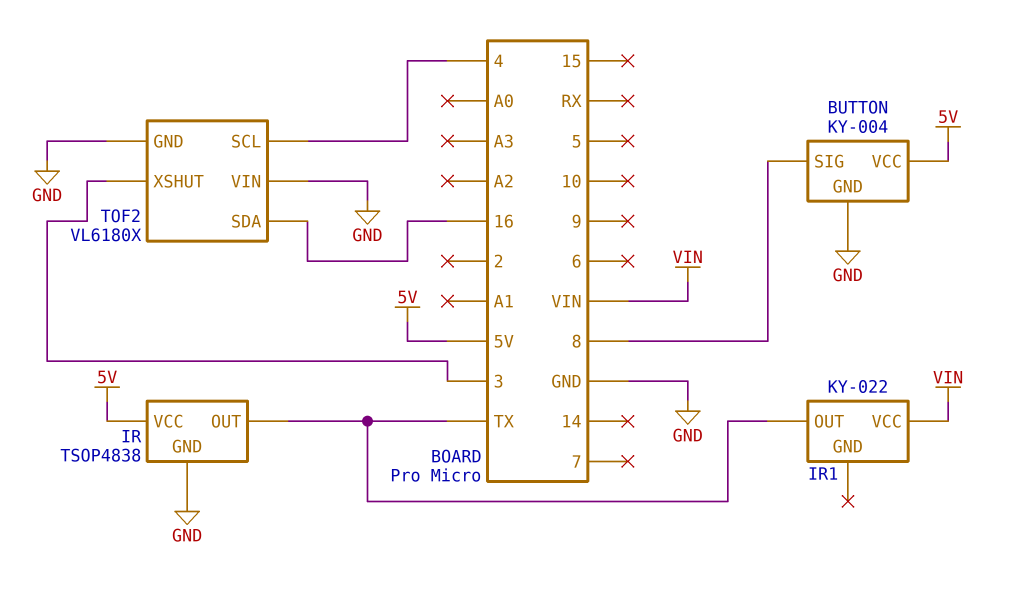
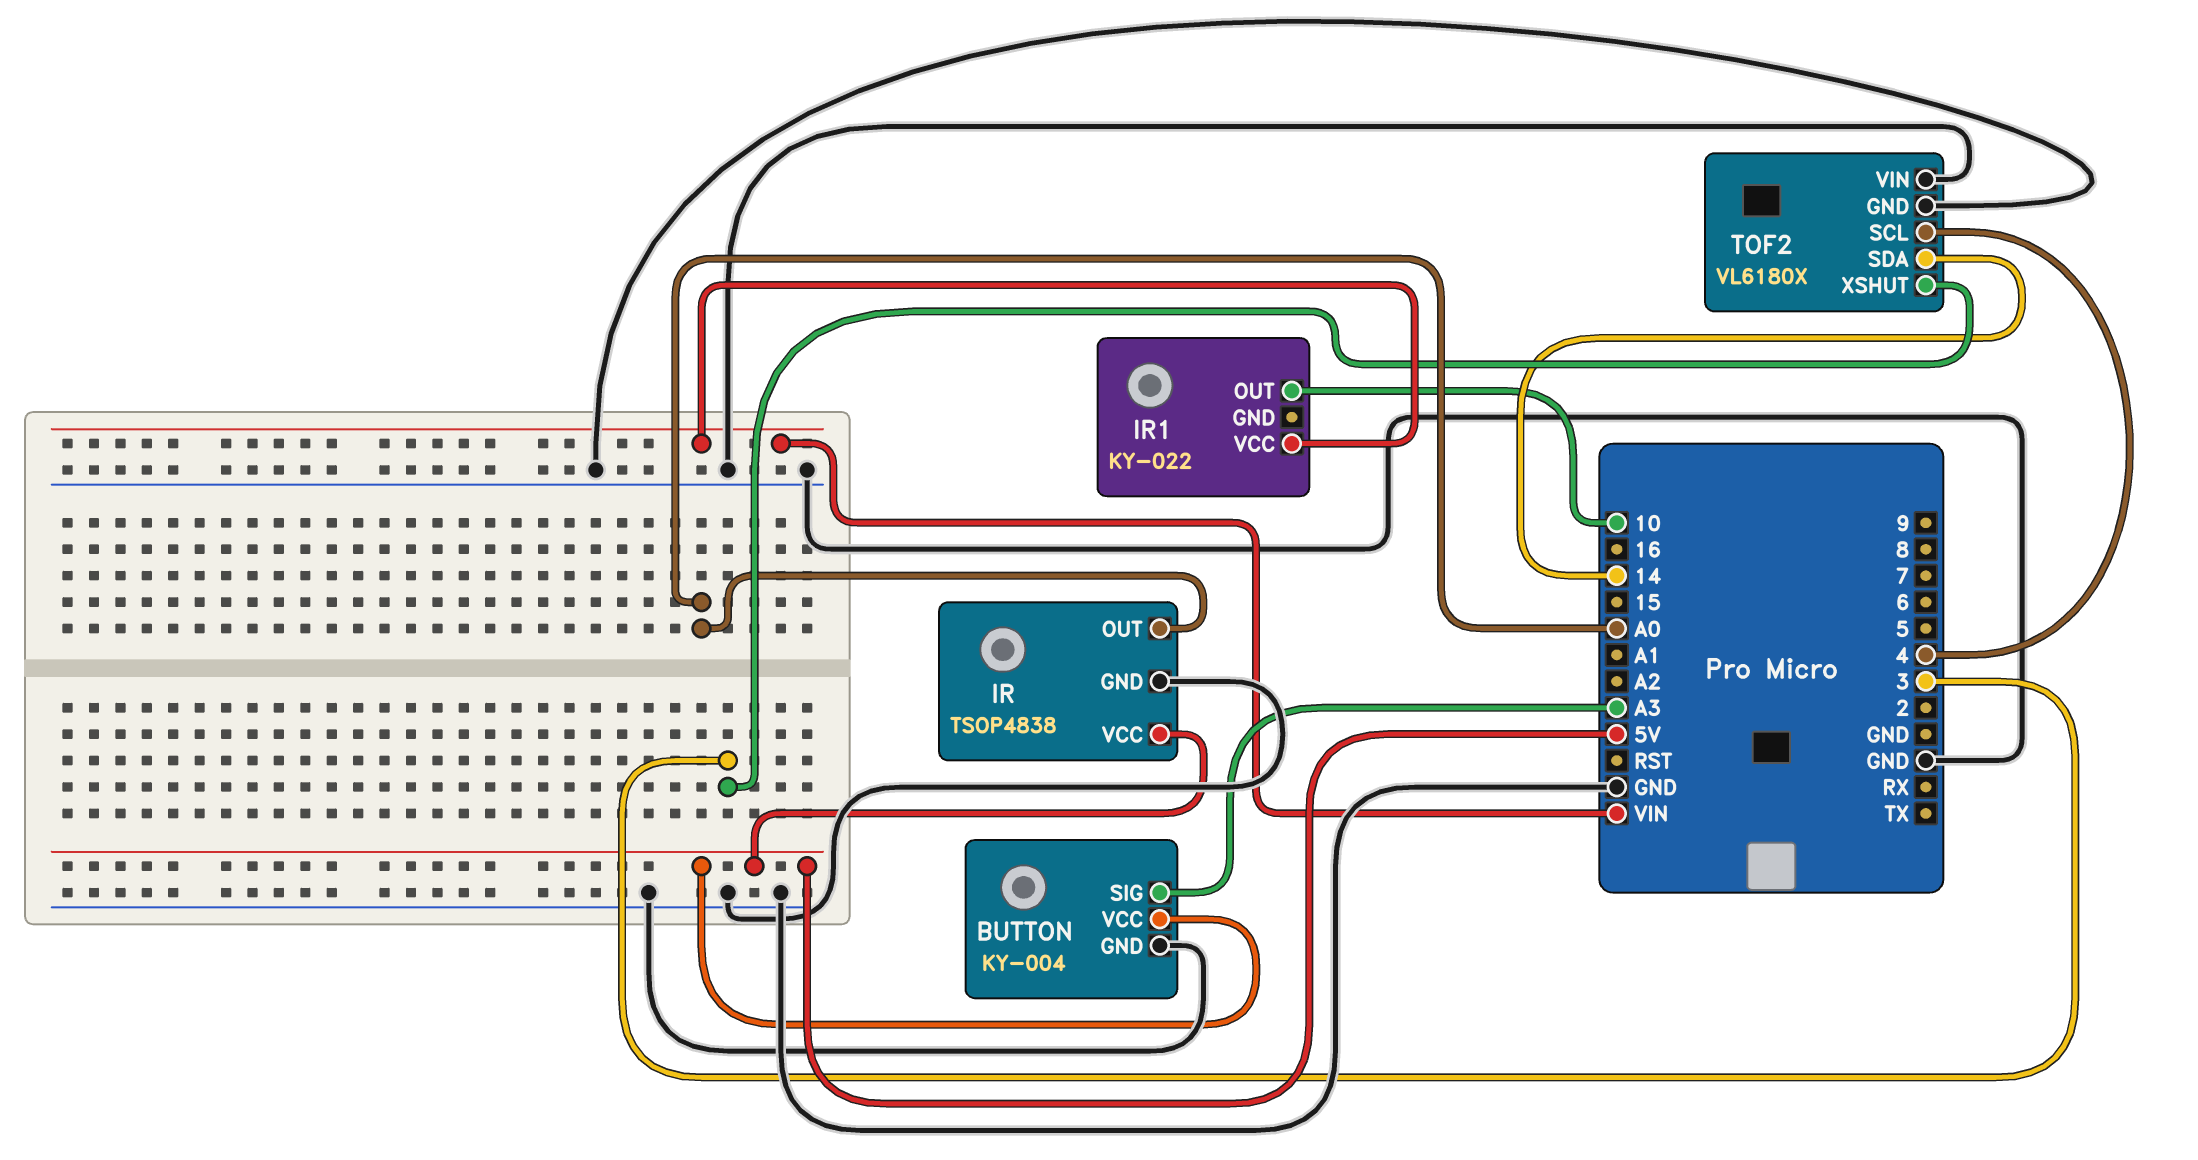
BUTTON pin SIG: 8 -> A3
IR pin OUT: TX -> A0
IR1 pin OUT: TX -> 10
TOF2 pin SDA: 16 -> 14

